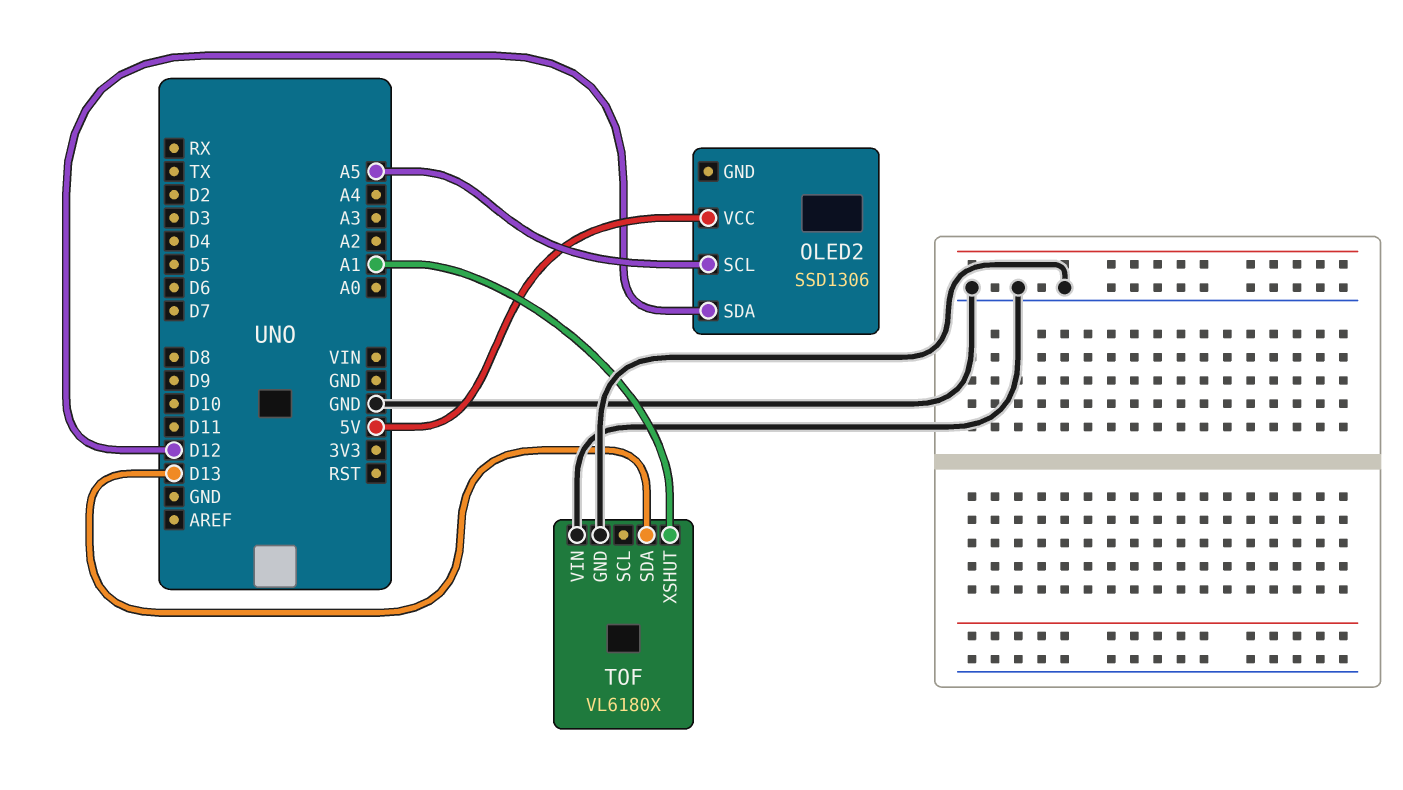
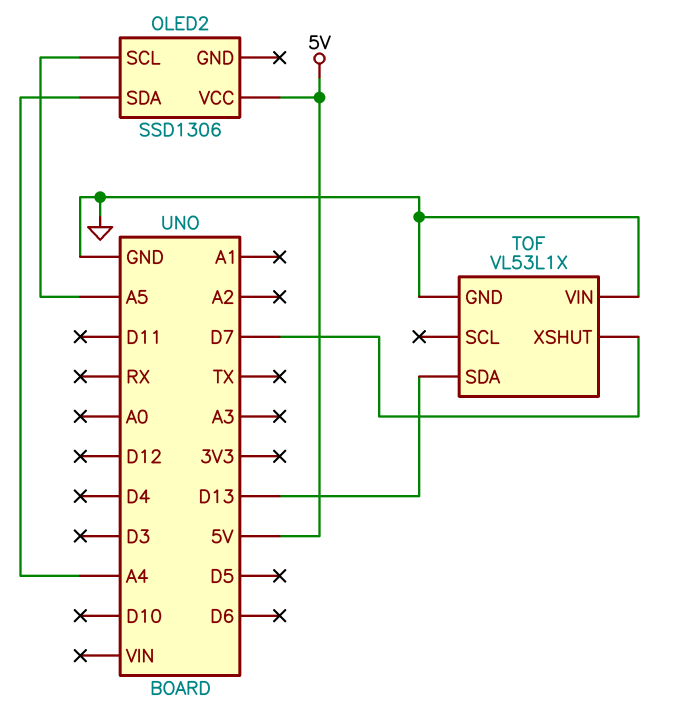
OLED2 pin SDA: D12 -> A4
TOF: VL6180X -> VL53L1X
TOF pin XSHUT: A1 -> D7

